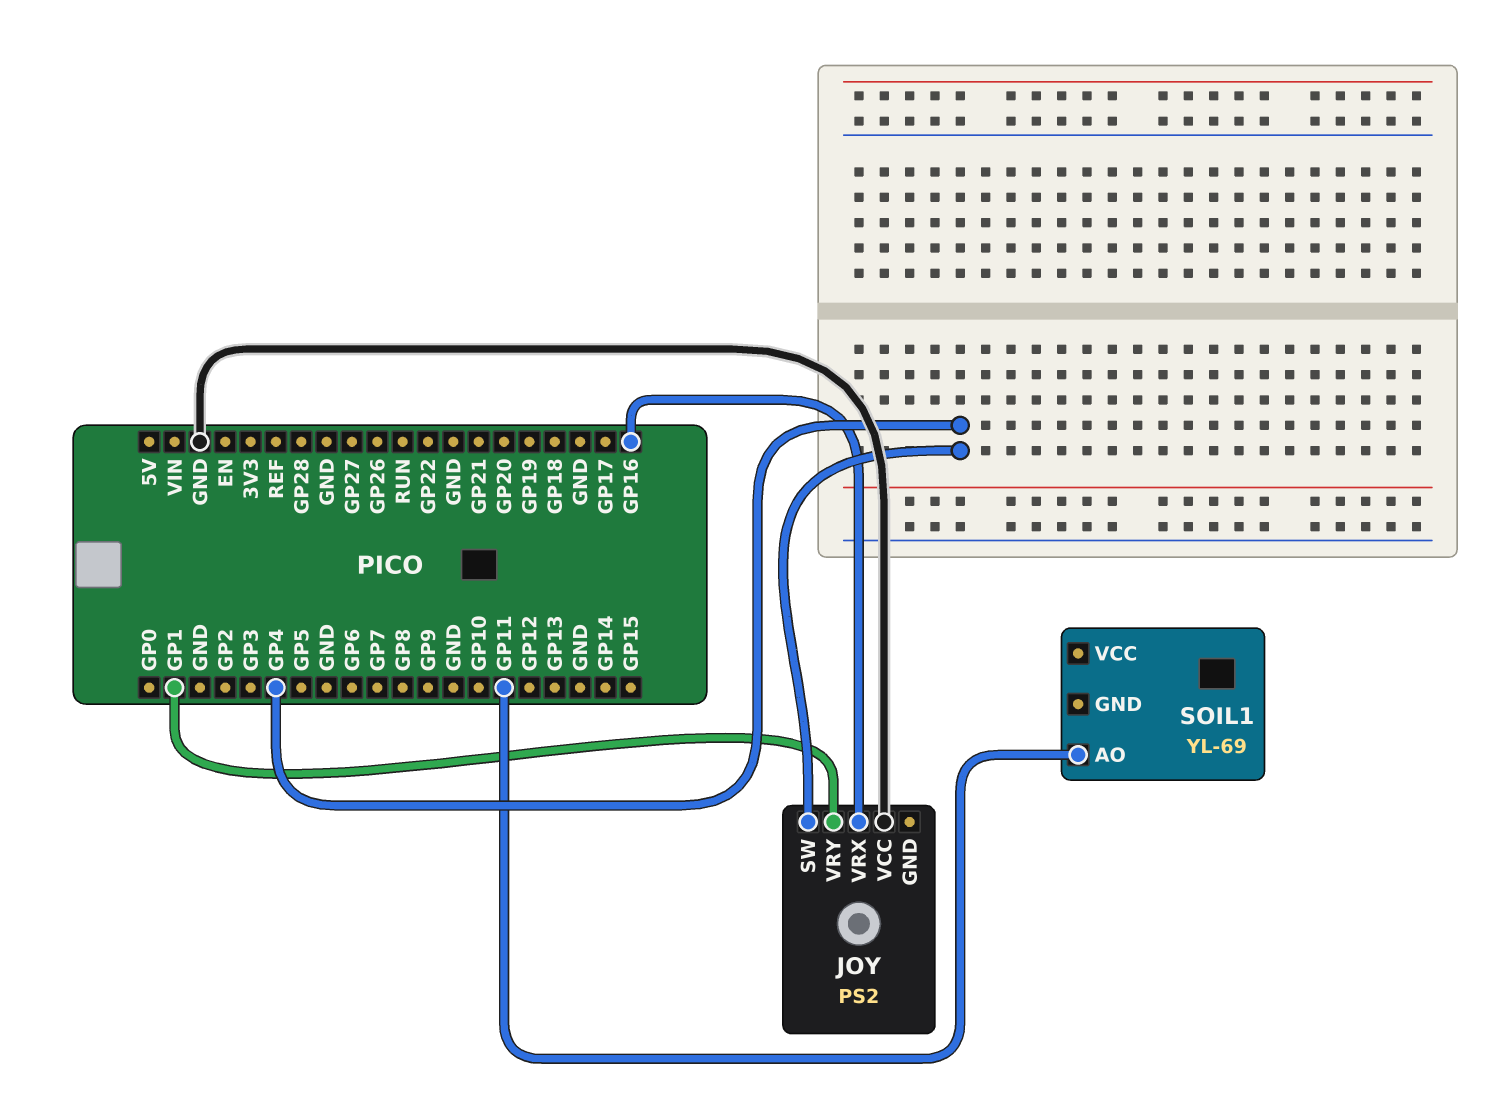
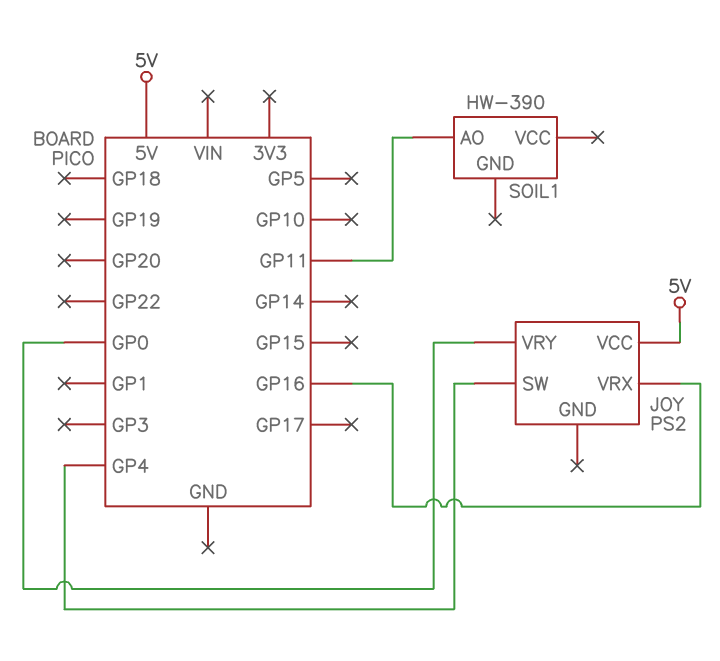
JOY pin VCC: GND -> 5V
JOY pin VRY: GP1 -> GP0
SOIL1: YL-69 -> HW-390

